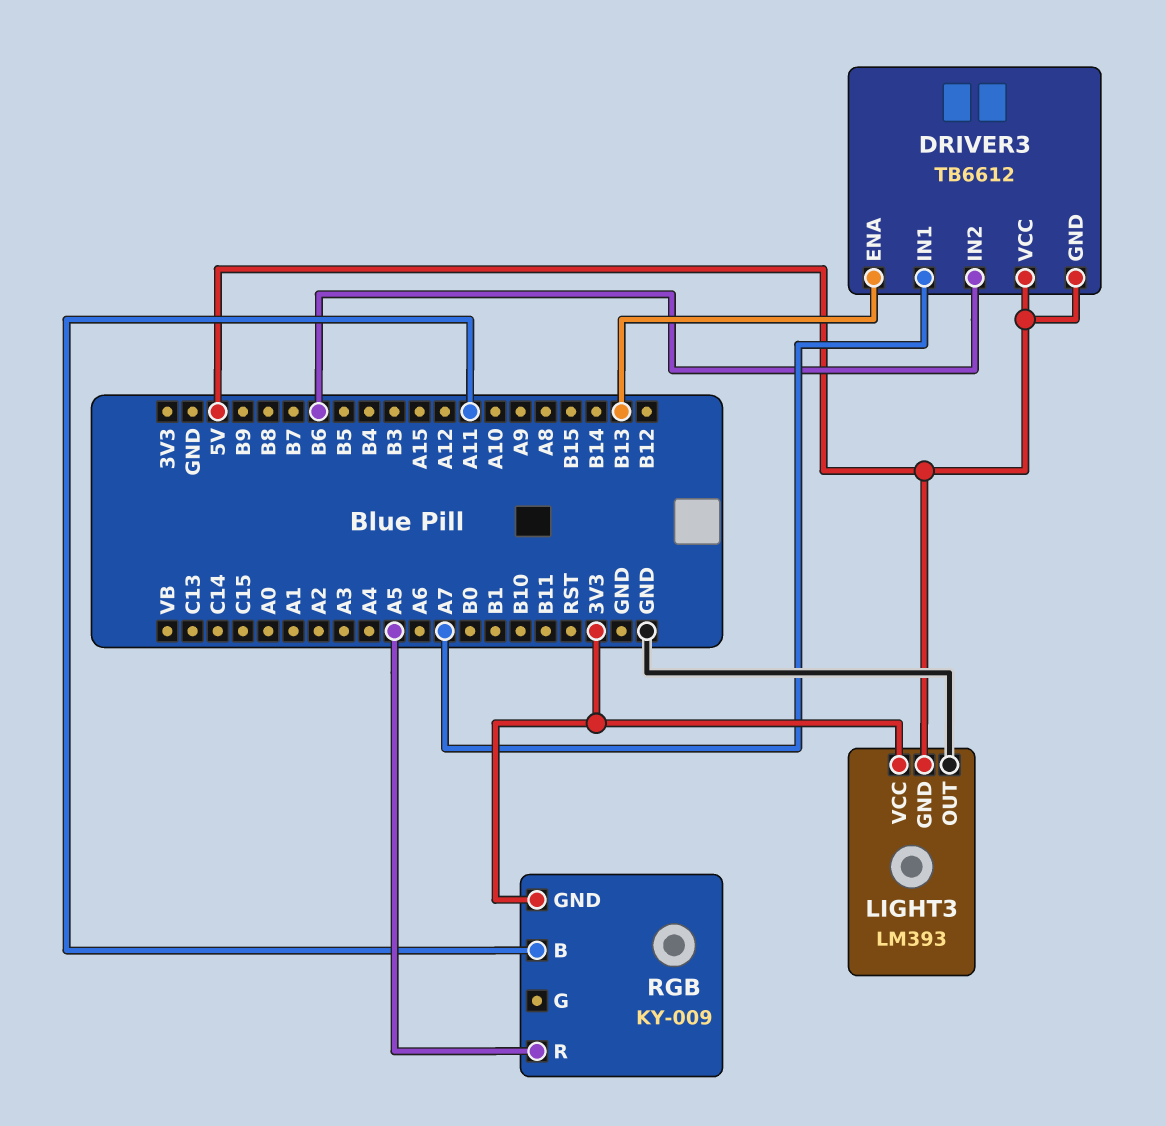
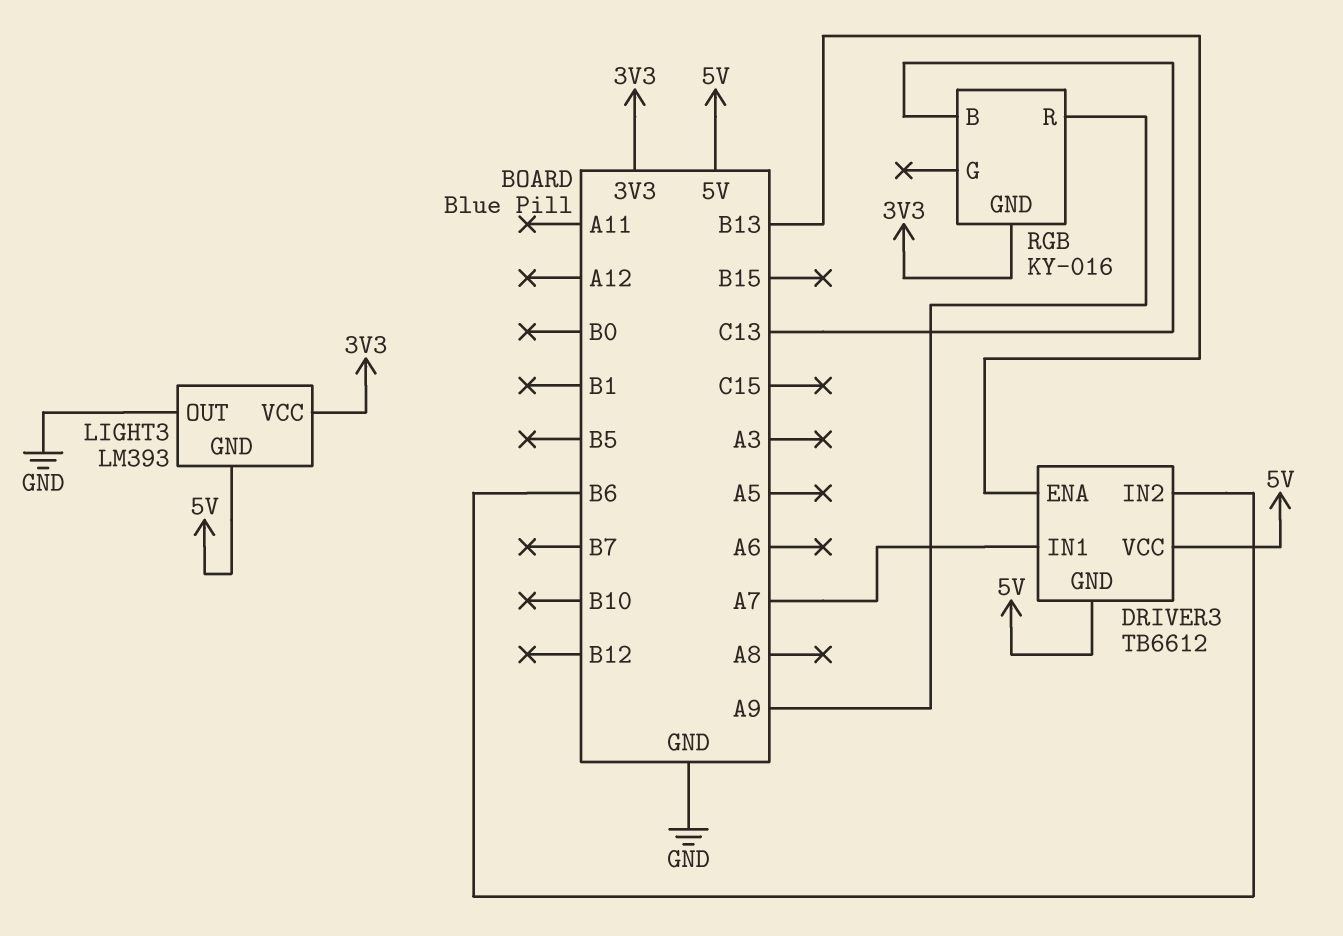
RGB: KY-009 -> KY-016
RGB pin B: A11 -> C13
RGB pin R: A5 -> A9

